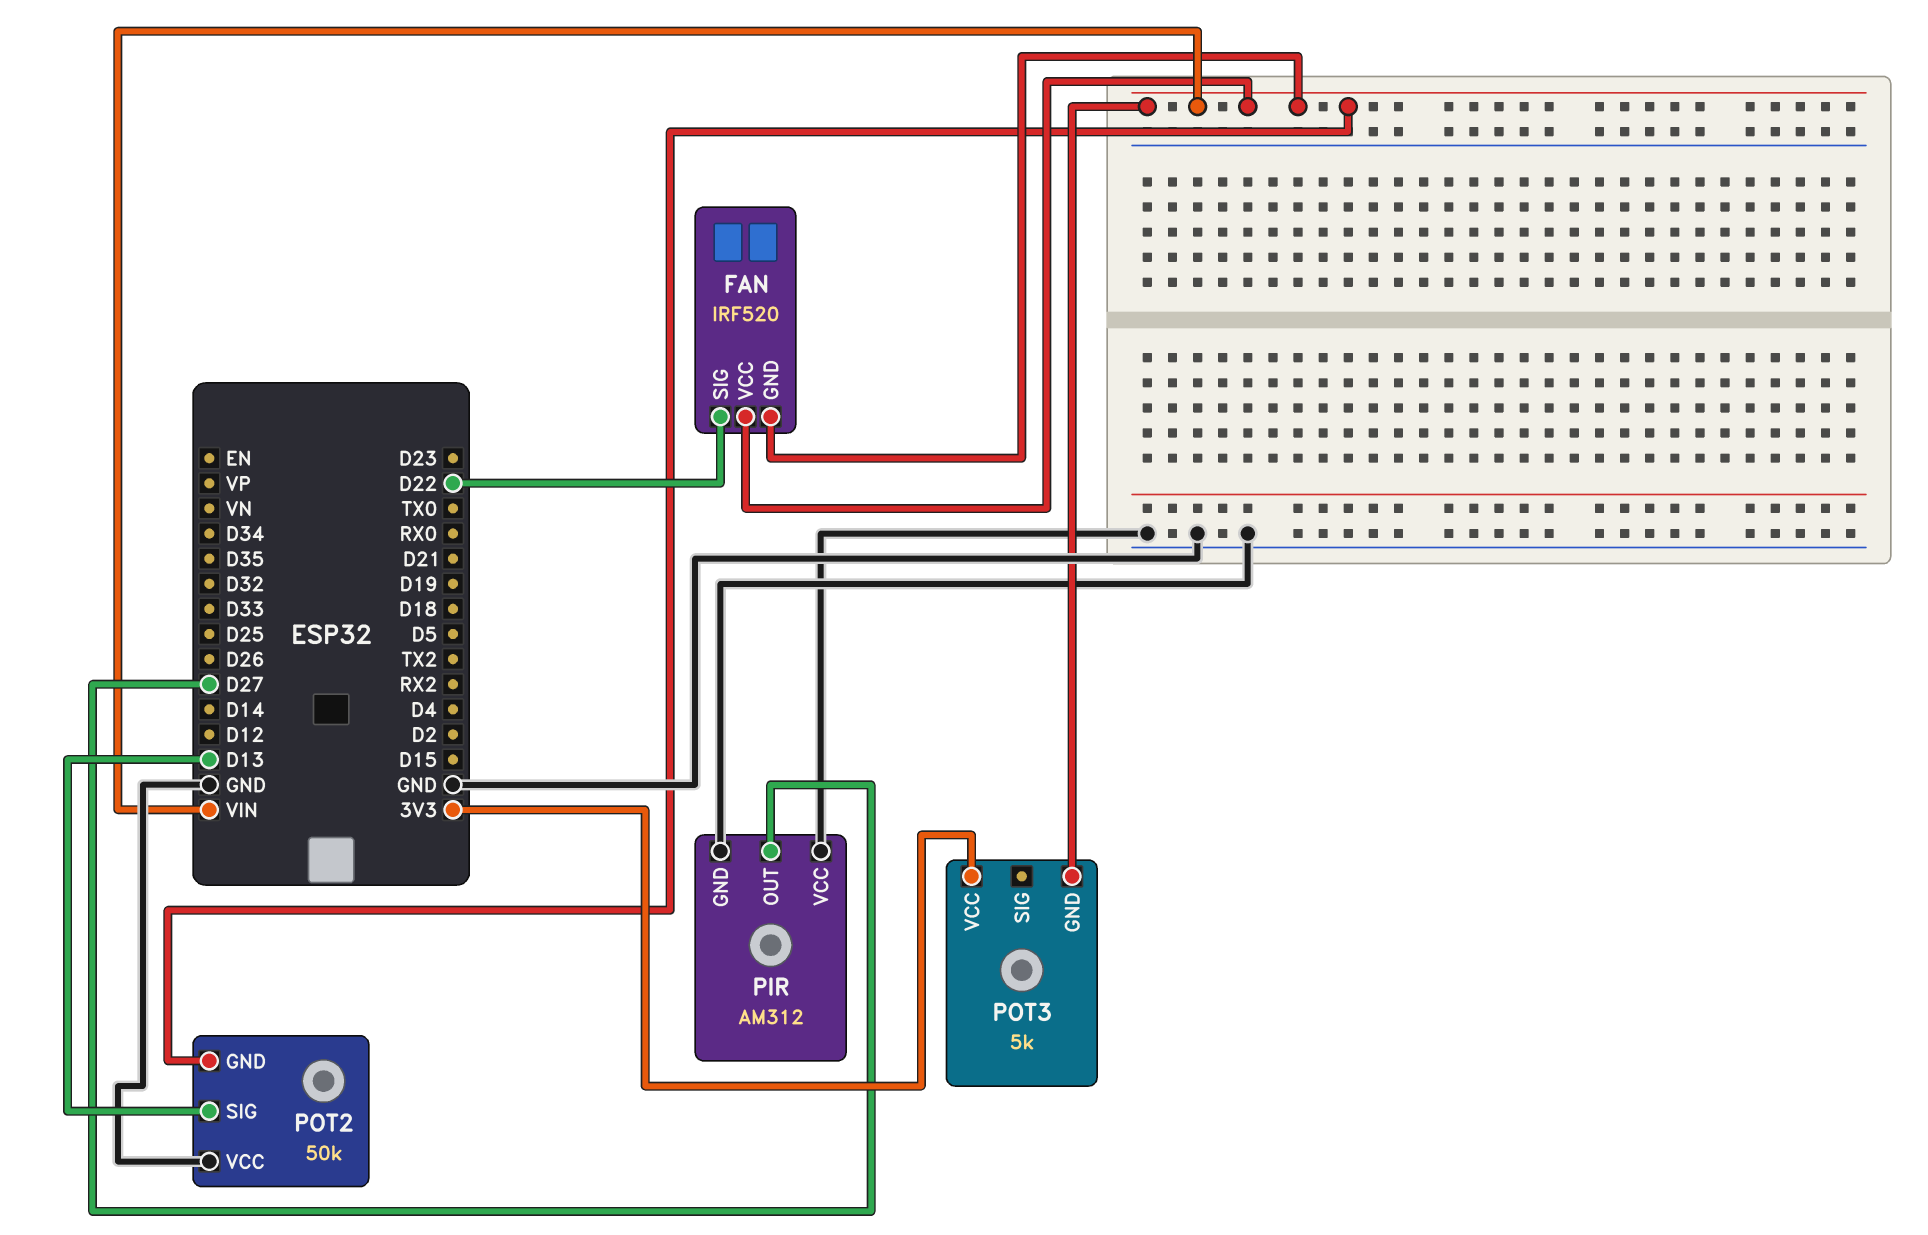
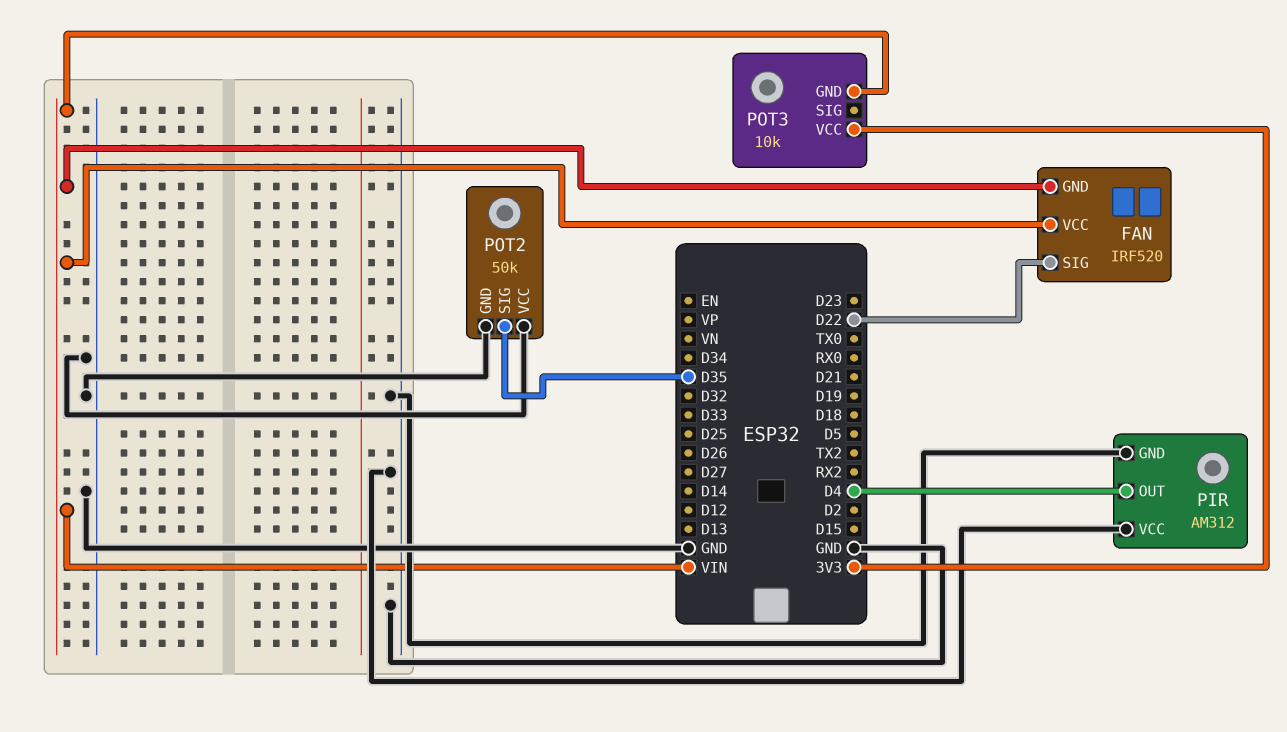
PIR pin OUT: D27 -> D4
POT2 pin GND: VIN -> GND
POT2 pin SIG: D13 -> D35
POT3: 5k -> 10k

